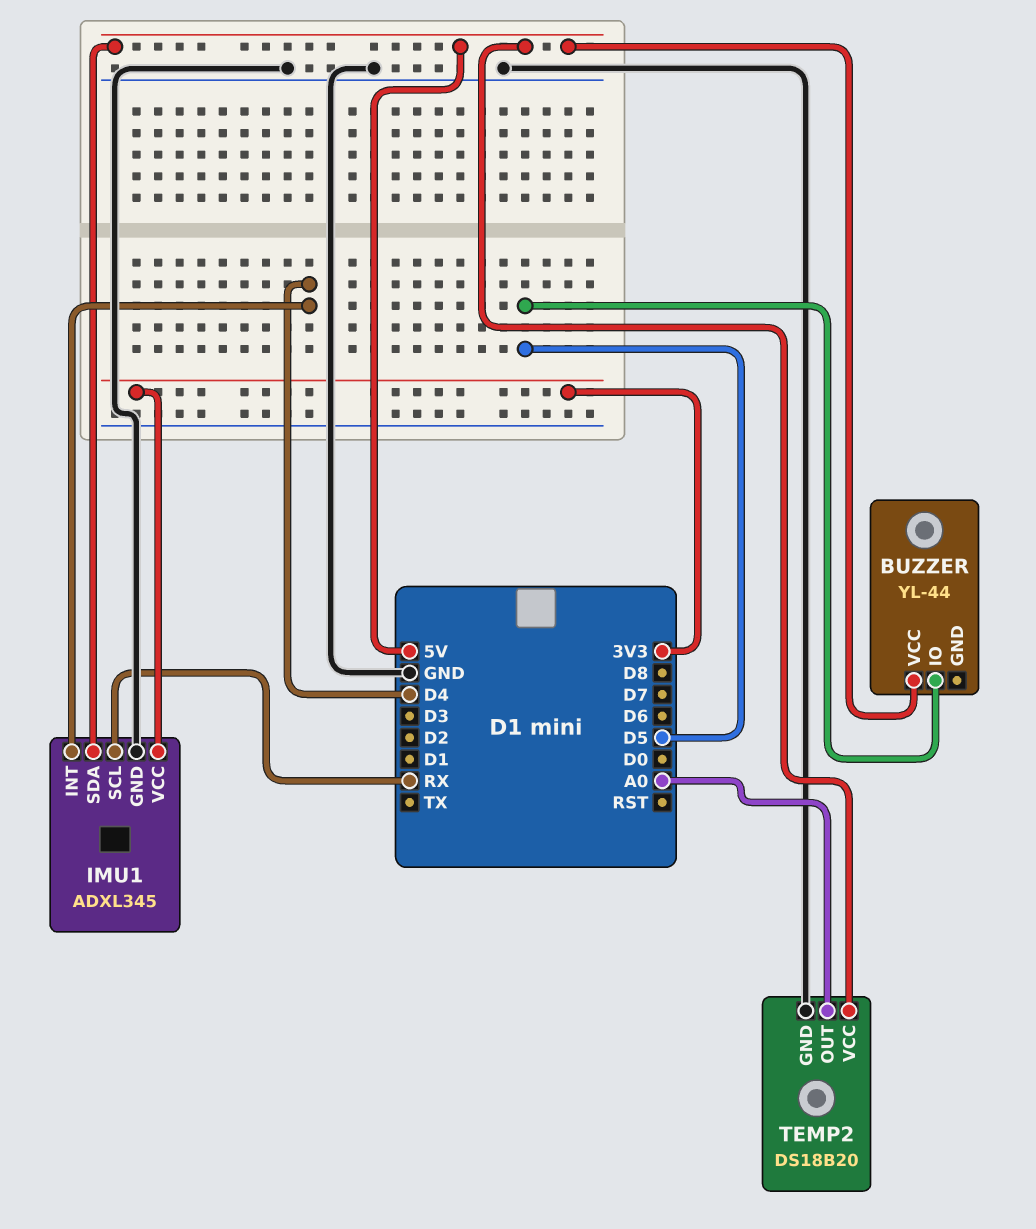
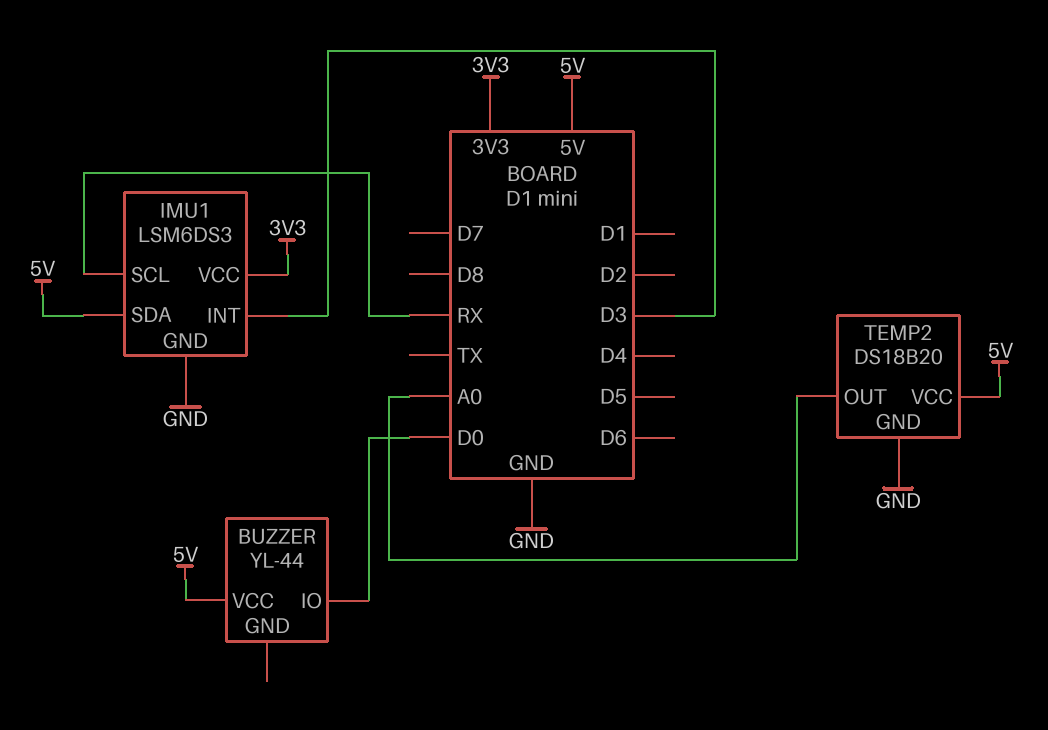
BUZZER pin IO: D5 -> D0
IMU1: ADXL345 -> LSM6DS3
IMU1 pin INT: D4 -> D3

